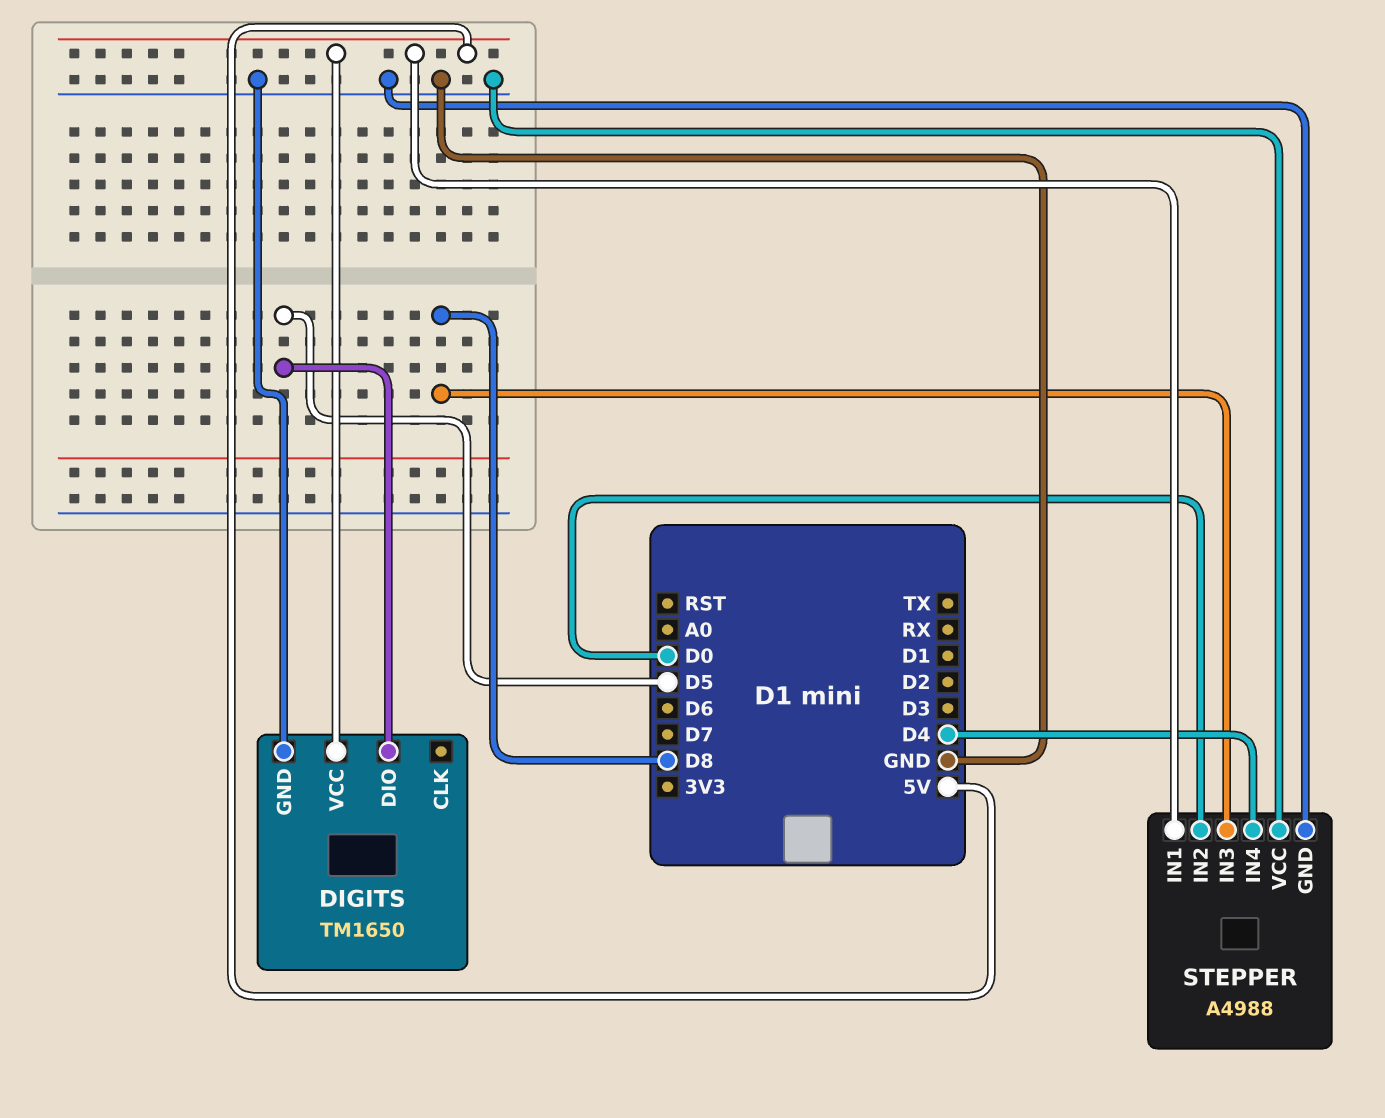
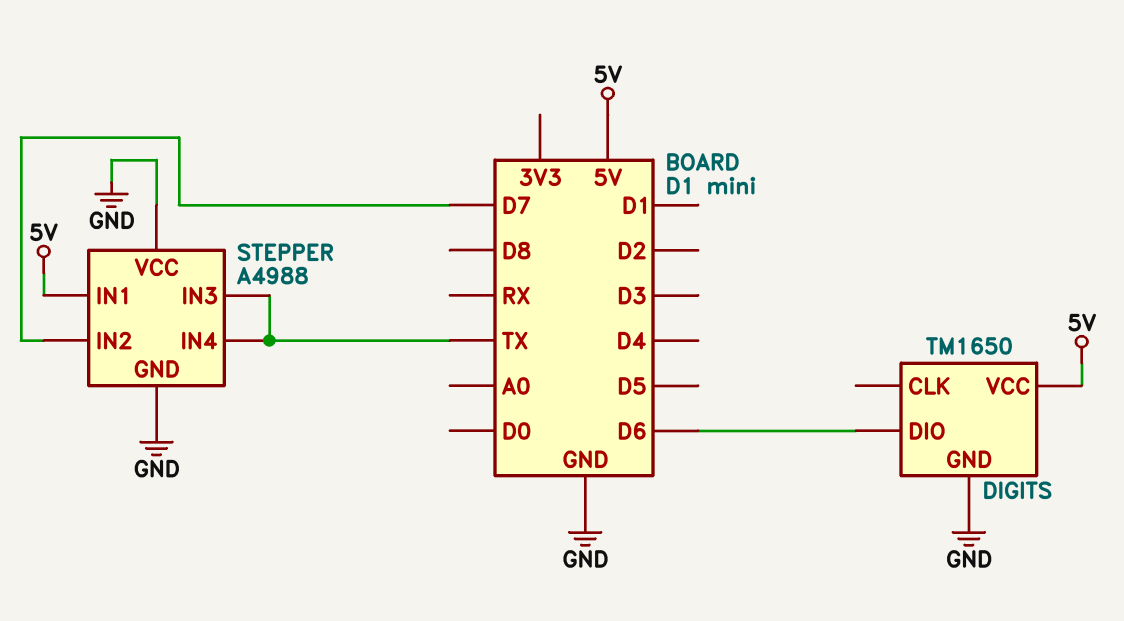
DIGITS pin DIO: D5 -> D6
STEPPER pin IN2: D0 -> D7
STEPPER pin IN3: D8 -> TX
STEPPER pin IN4: D4 -> TX

